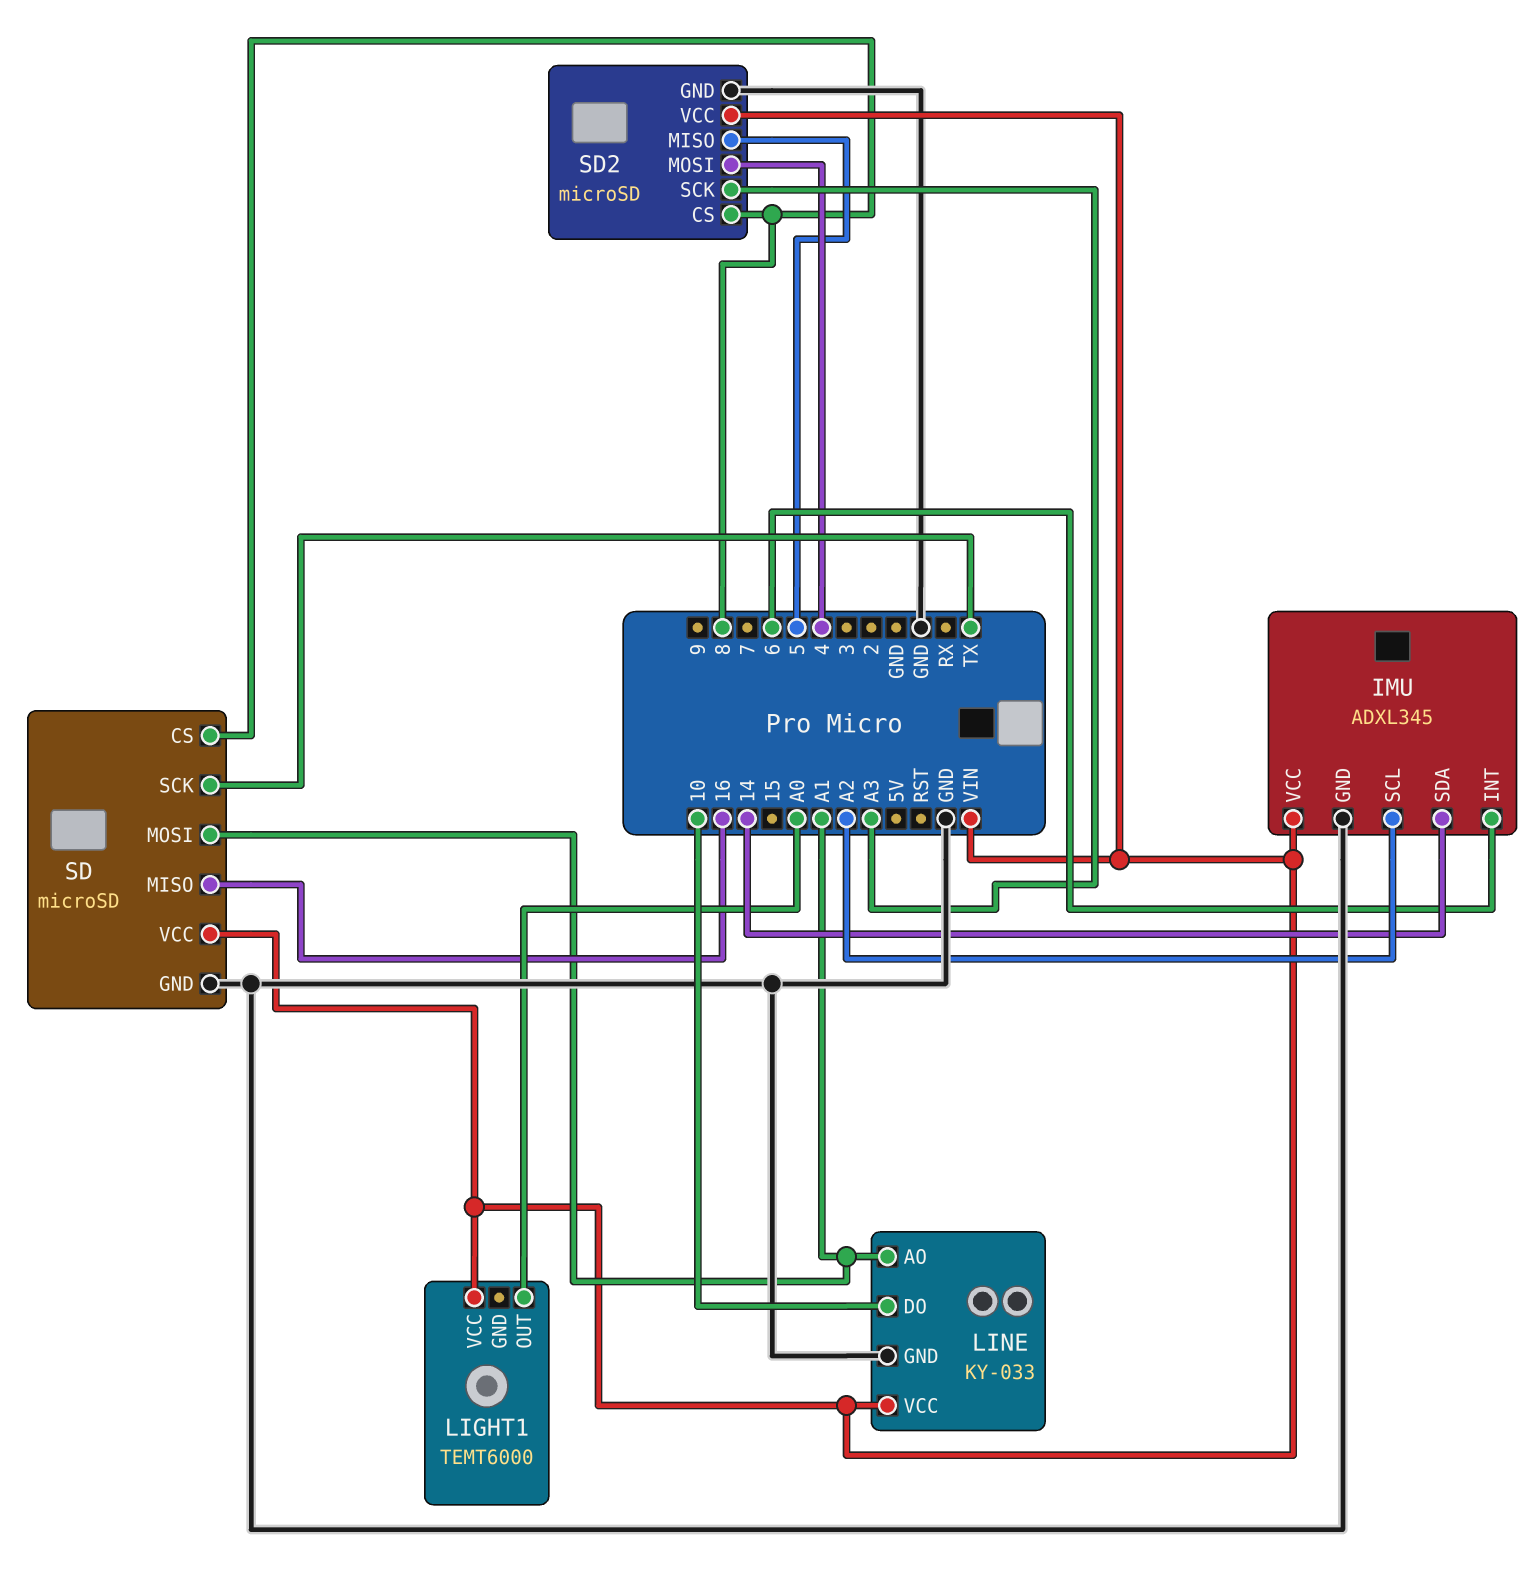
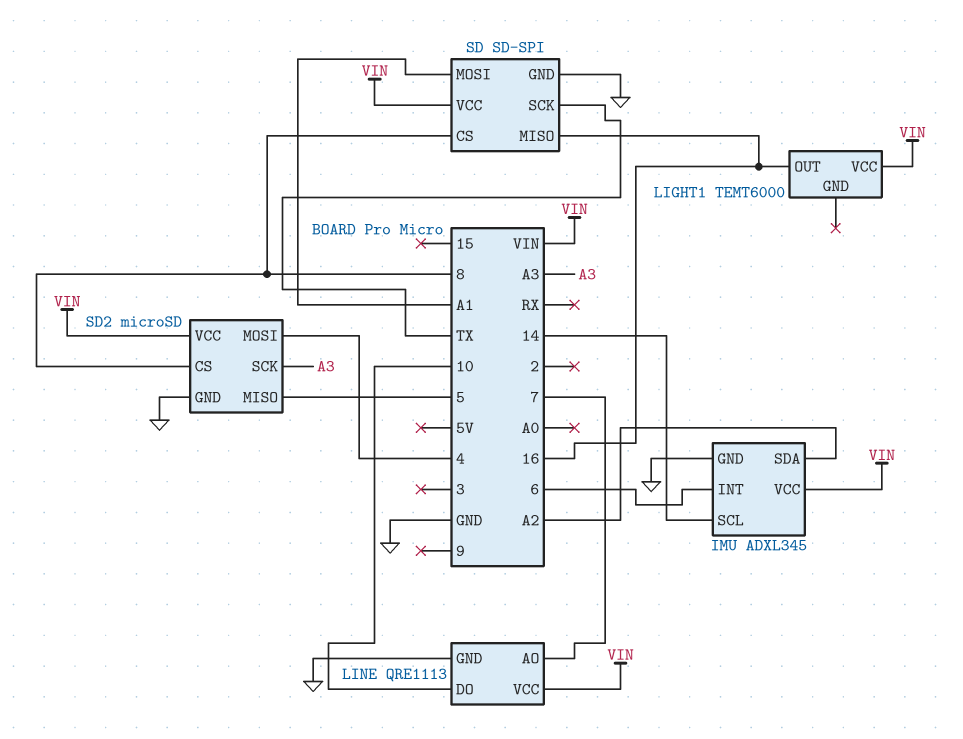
IMU pin SCL: A2 -> 14
IMU pin SDA: 14 -> A2
LIGHT1 pin OUT: A0 -> 16
LINE: KY-033 -> QRE1113
LINE pin AO: A1 -> 7
SD: microSD -> SD-SPI

